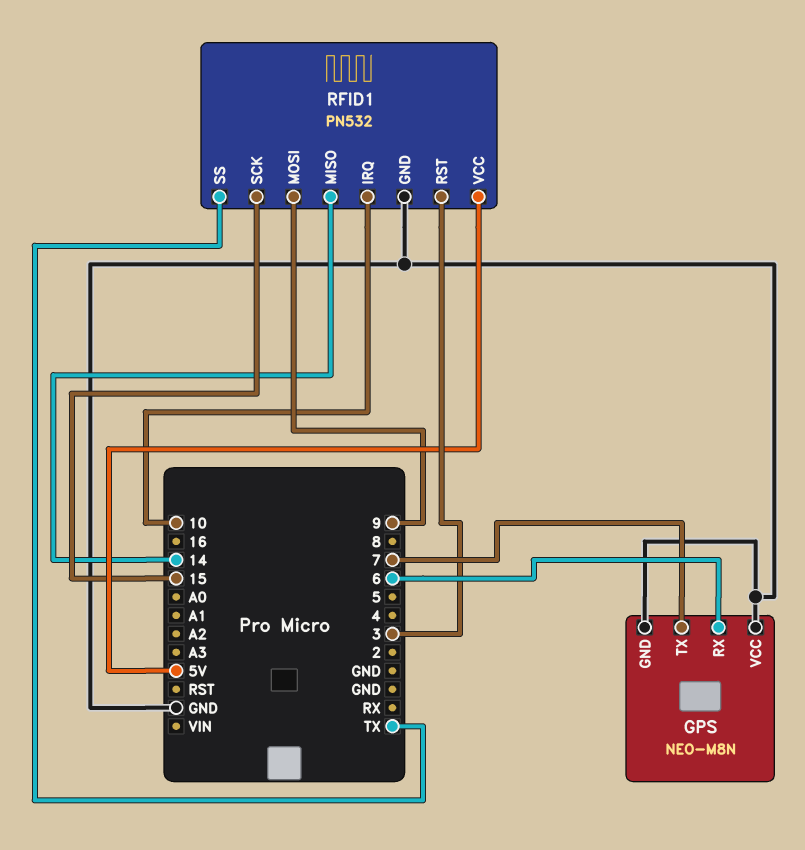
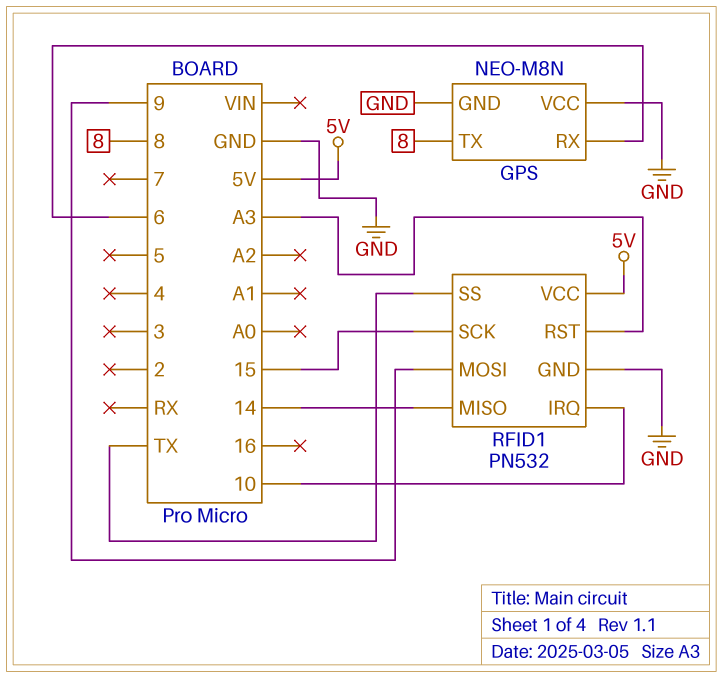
GPS pin TX: 7 -> 8
RFID1 pin RST: 3 -> A3

